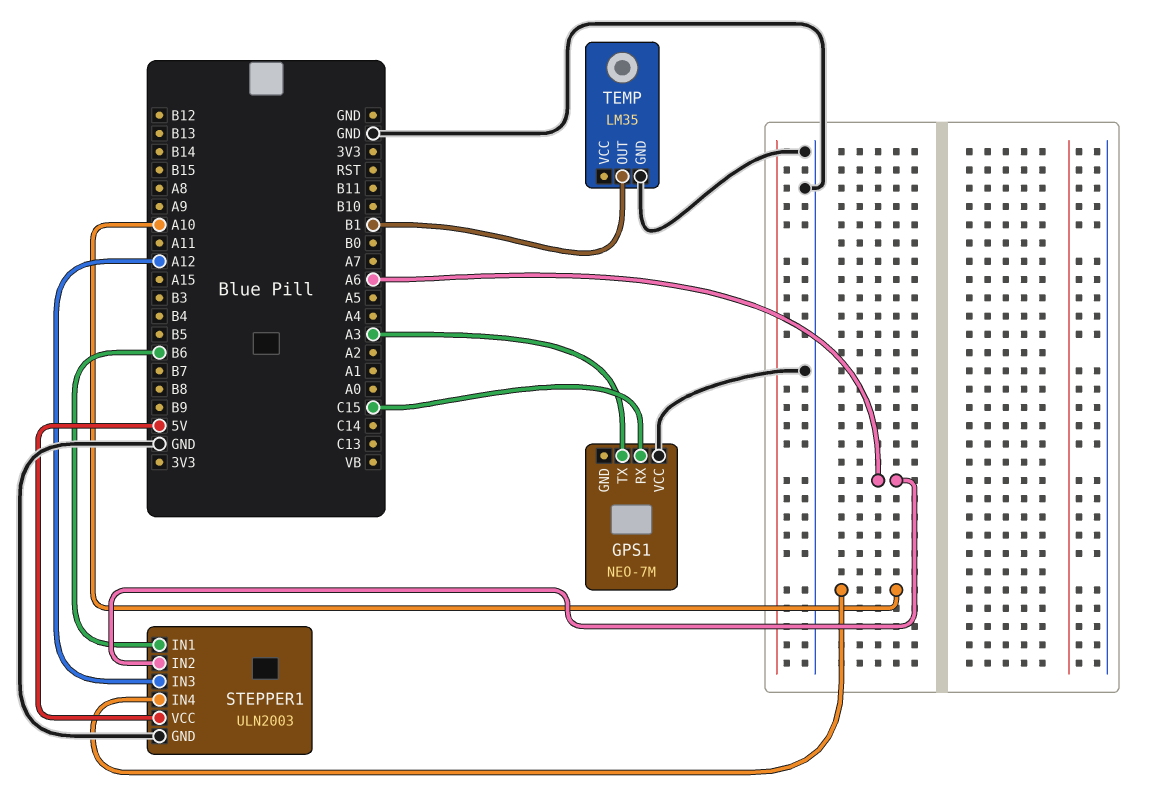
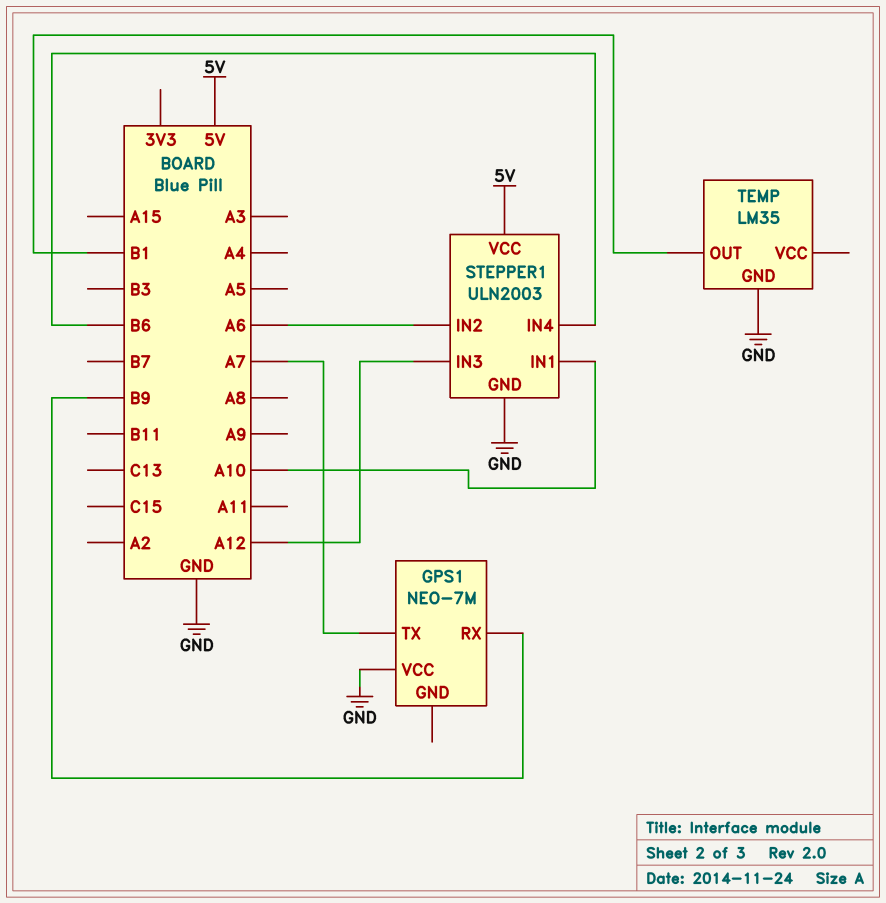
GPS1 pin RX: C15 -> B9
GPS1 pin TX: A3 -> A7
STEPPER1 pin IN1: B6 -> A10
STEPPER1 pin IN4: A10 -> B6

